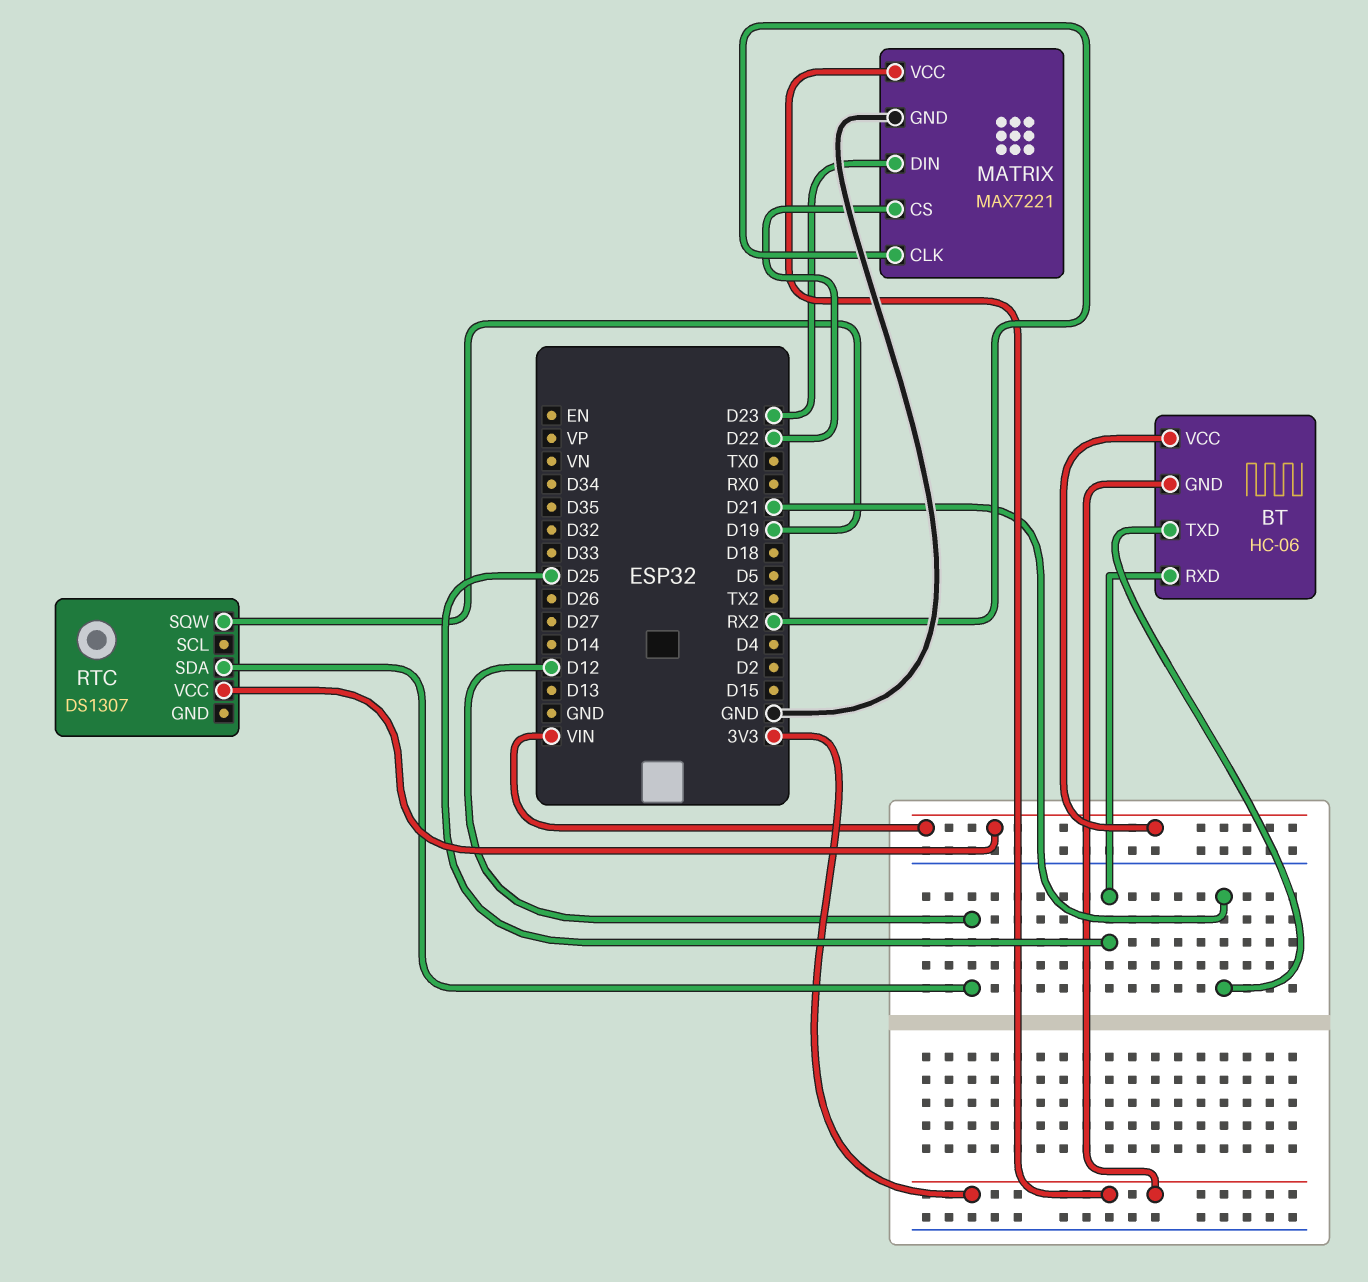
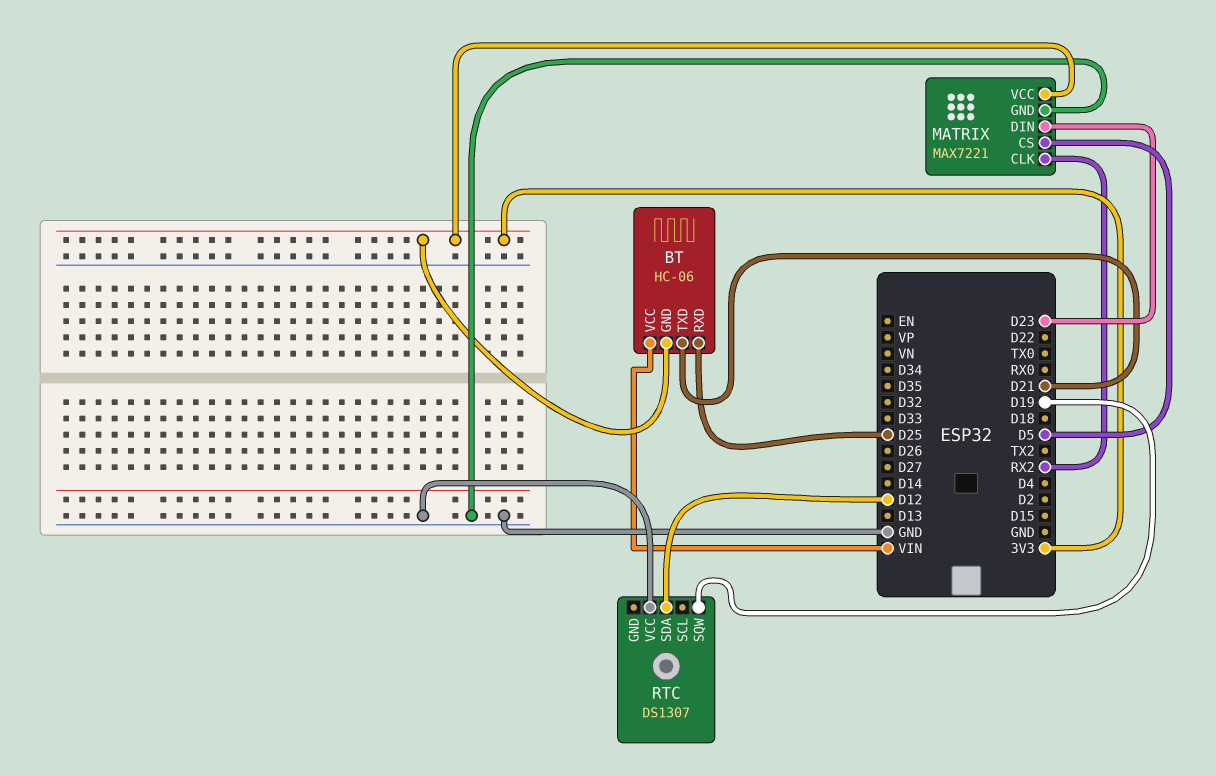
MATRIX pin CS: D22 -> D5
RTC pin VCC: VIN -> GND

